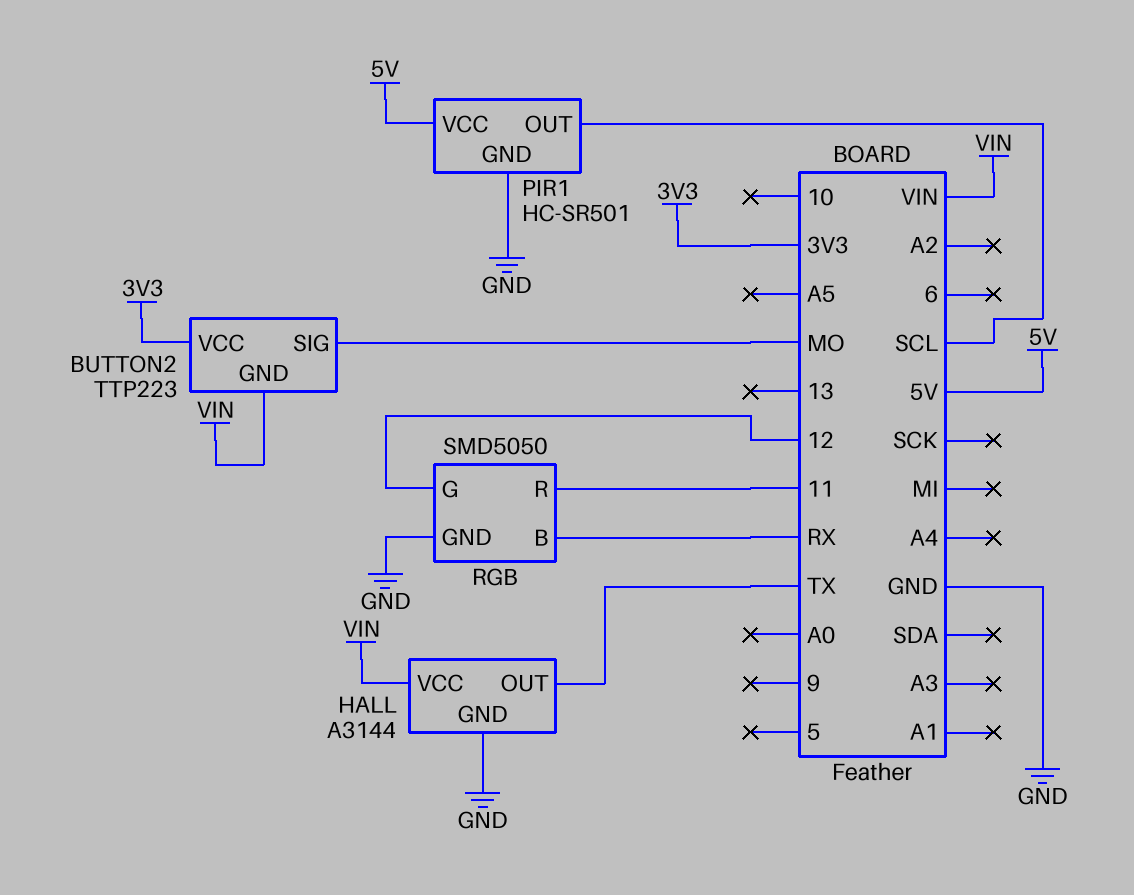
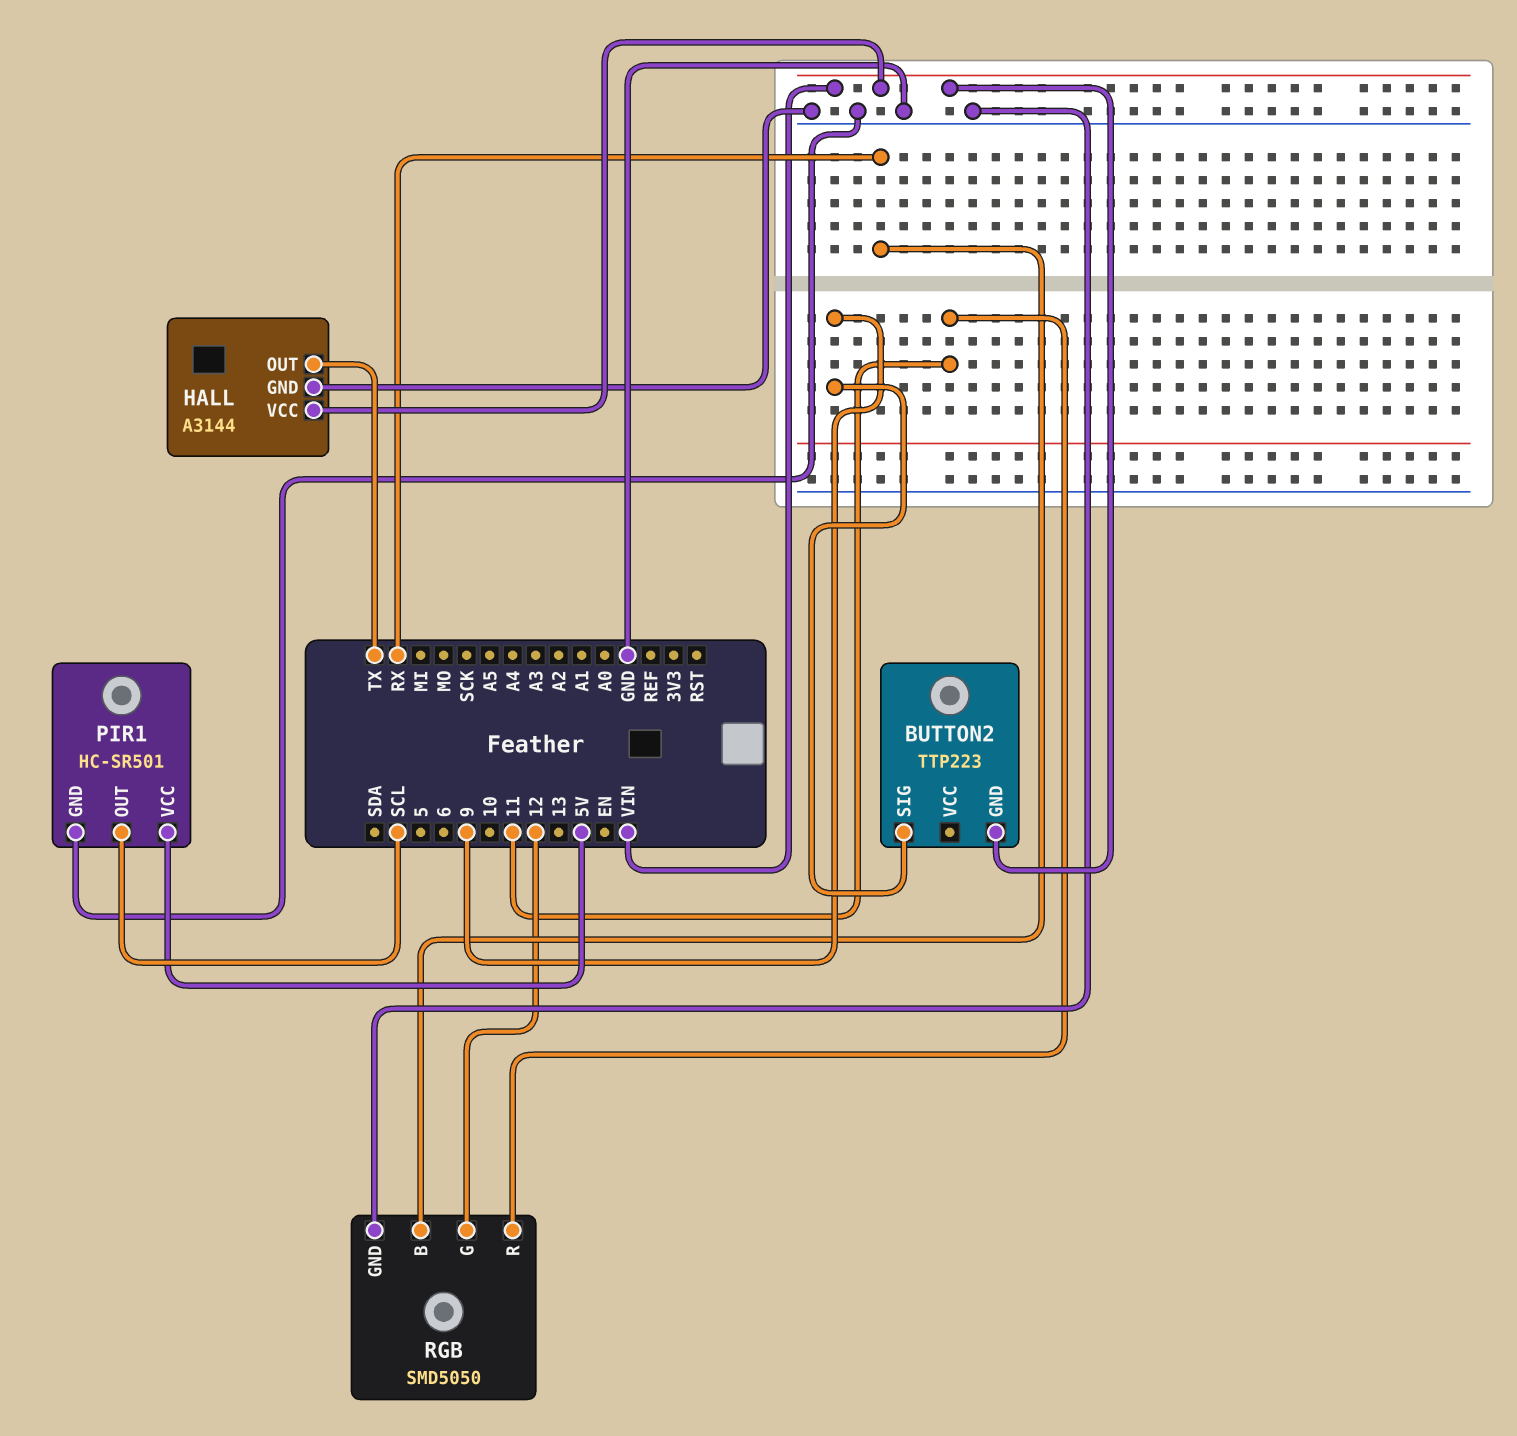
BUTTON2 pin SIG: MO -> 9
BUTTON2 pin VCC: 3V3 -> none

